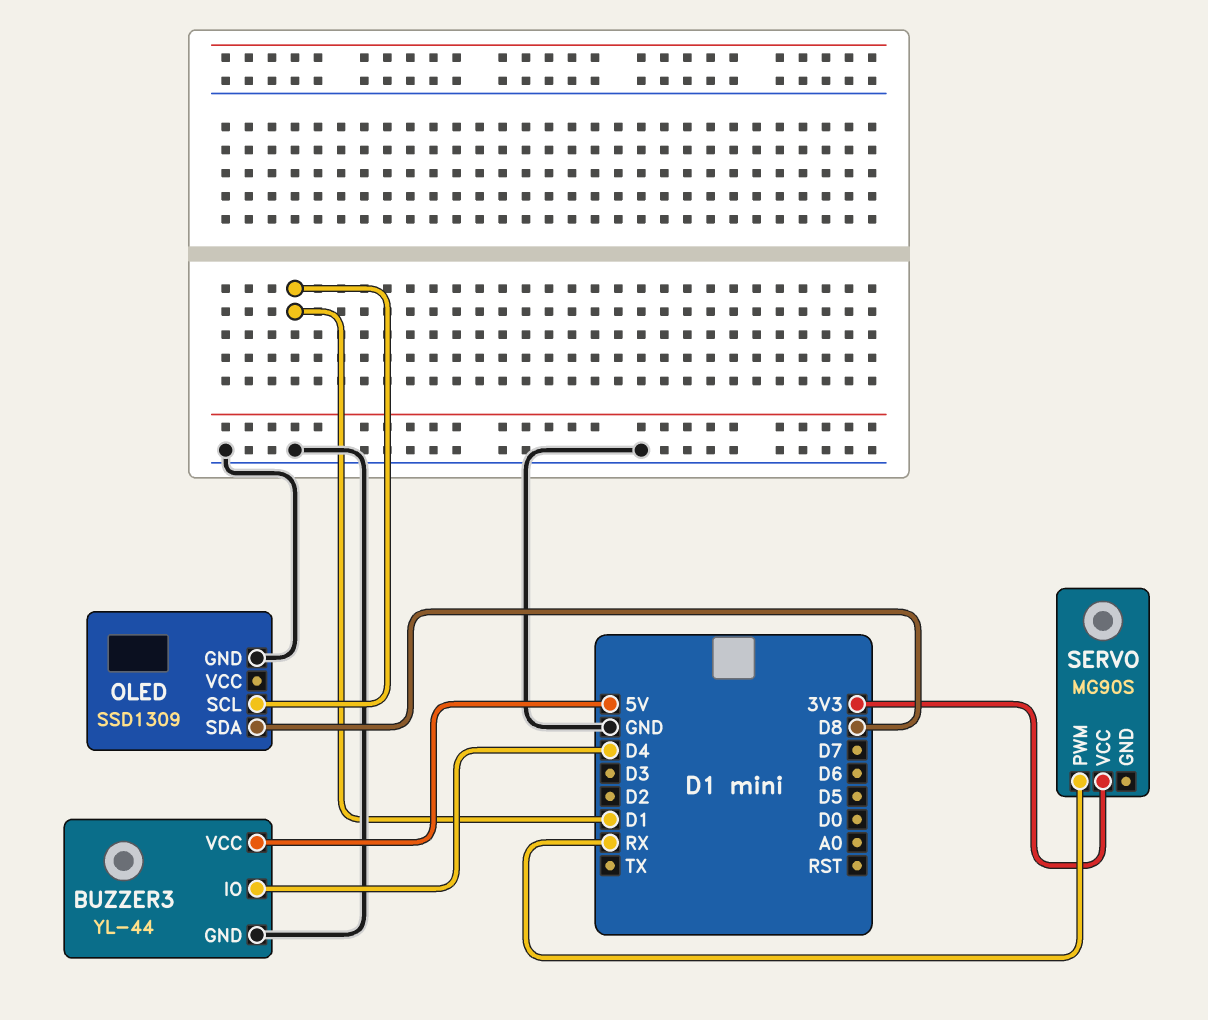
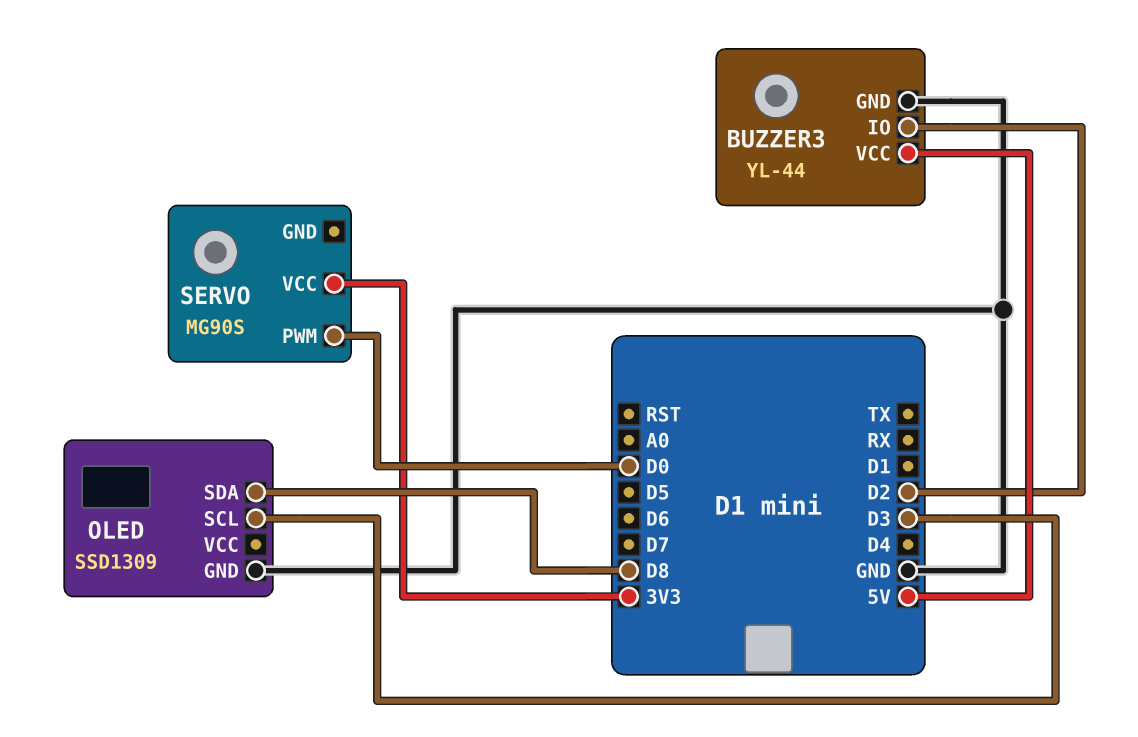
BUZZER3 pin IO: D4 -> D2
OLED pin SCL: D1 -> D3
SERVO pin PWM: RX -> D0

